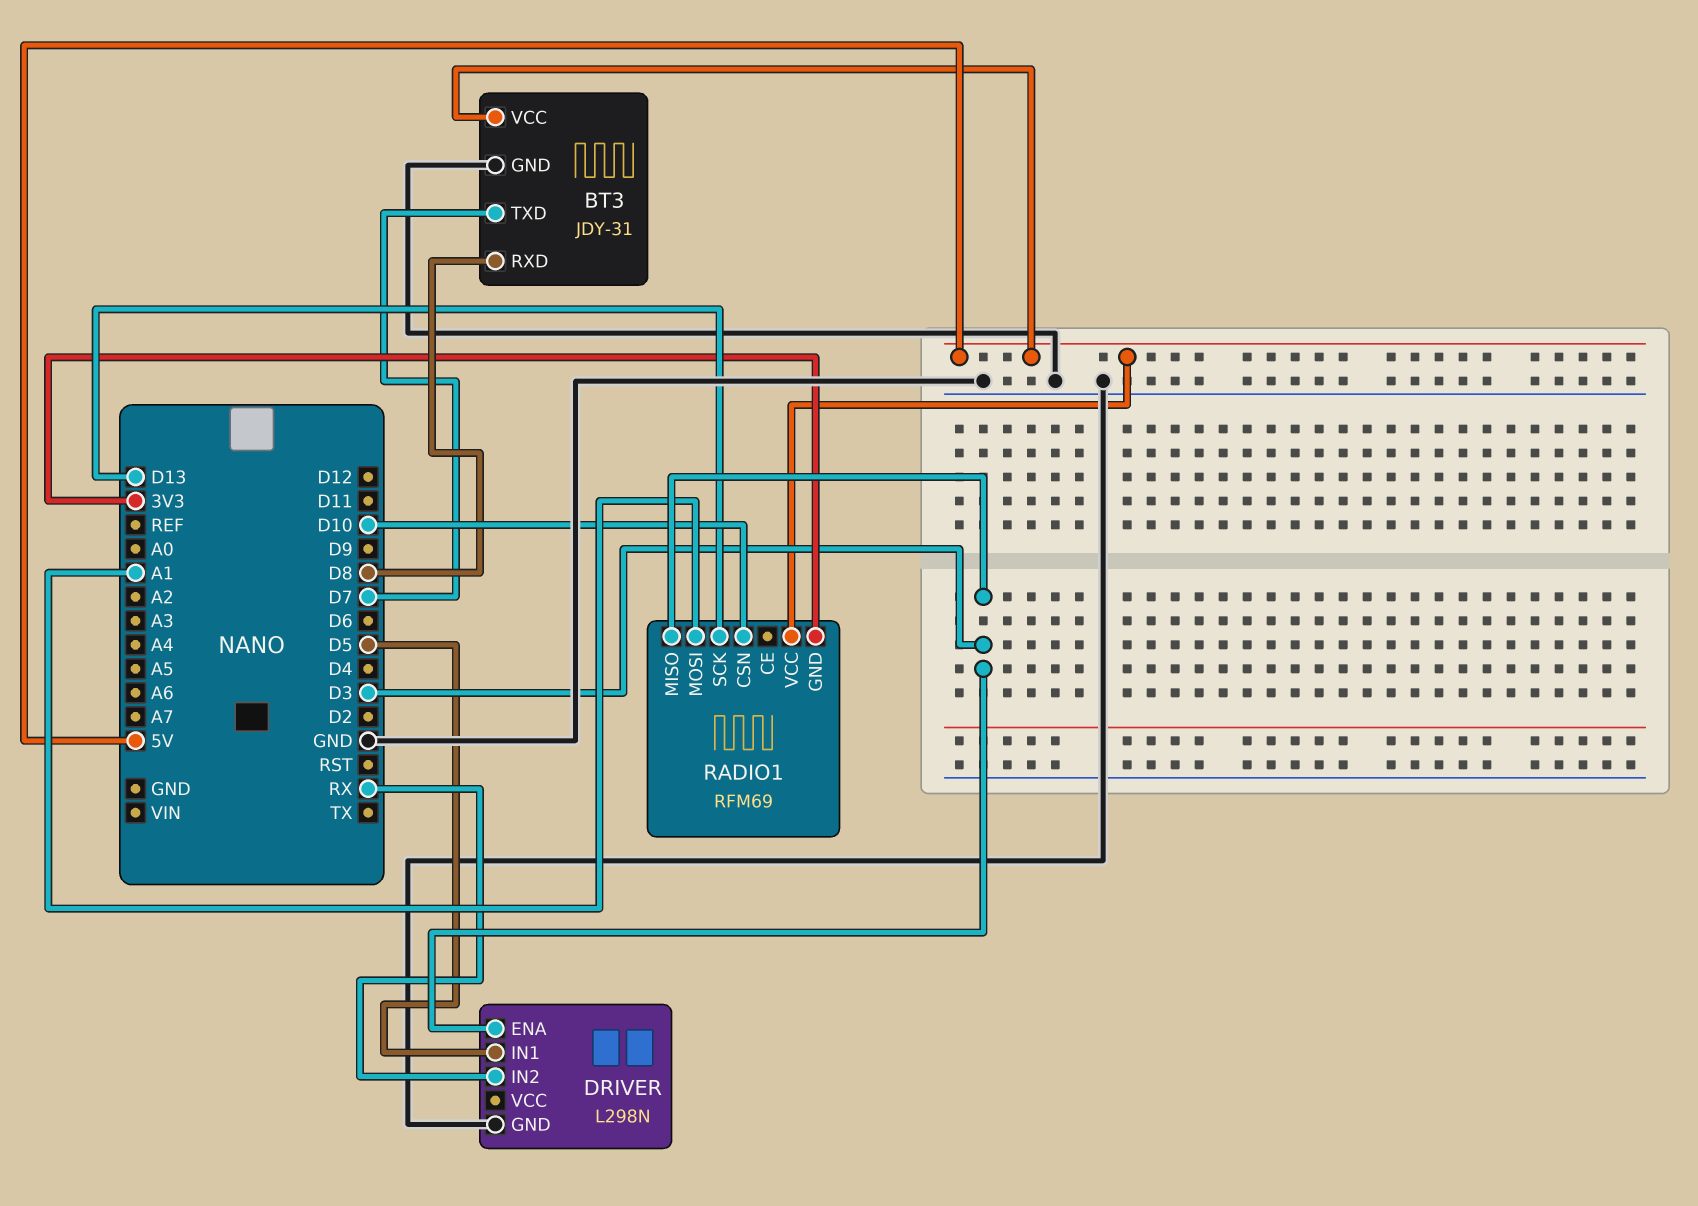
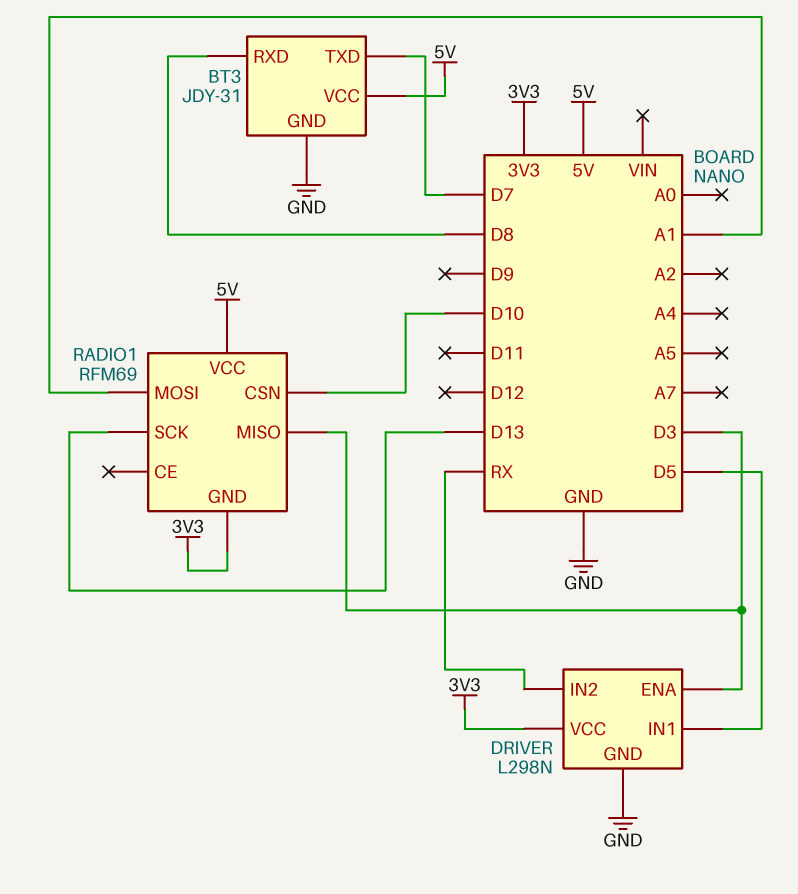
DRIVER pin VCC: none -> 3V3

